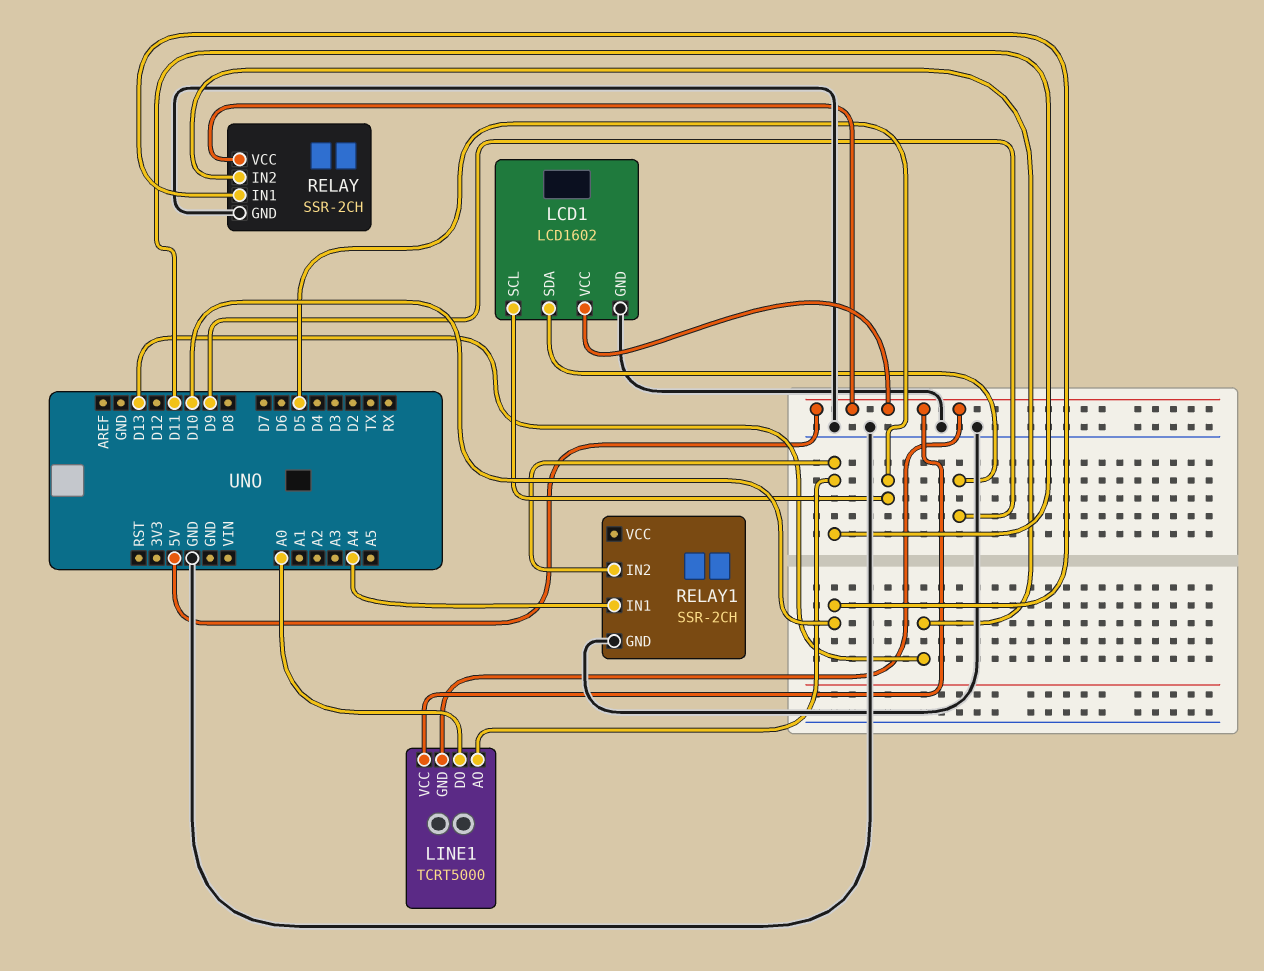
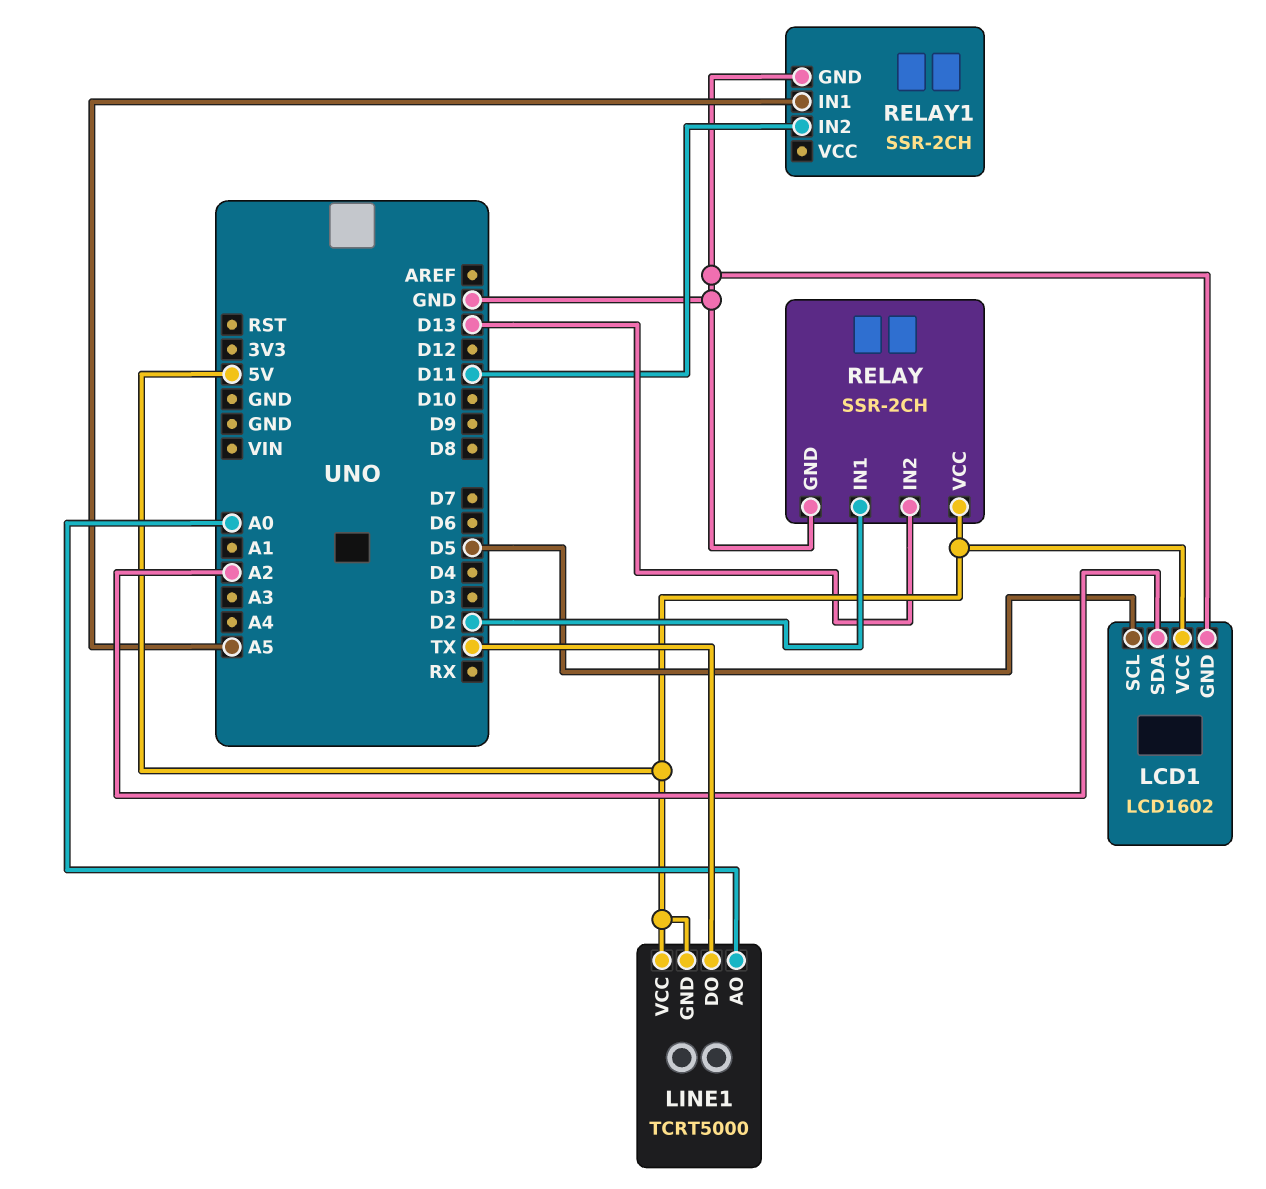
LCD1 pin SDA: D9 -> A2
LINE1 pin AO: D11 -> A0
LINE1 pin DO: A0 -> TX
RELAY pin IN1: D10 -> D2
RELAY1 pin IN1: A4 -> A5

